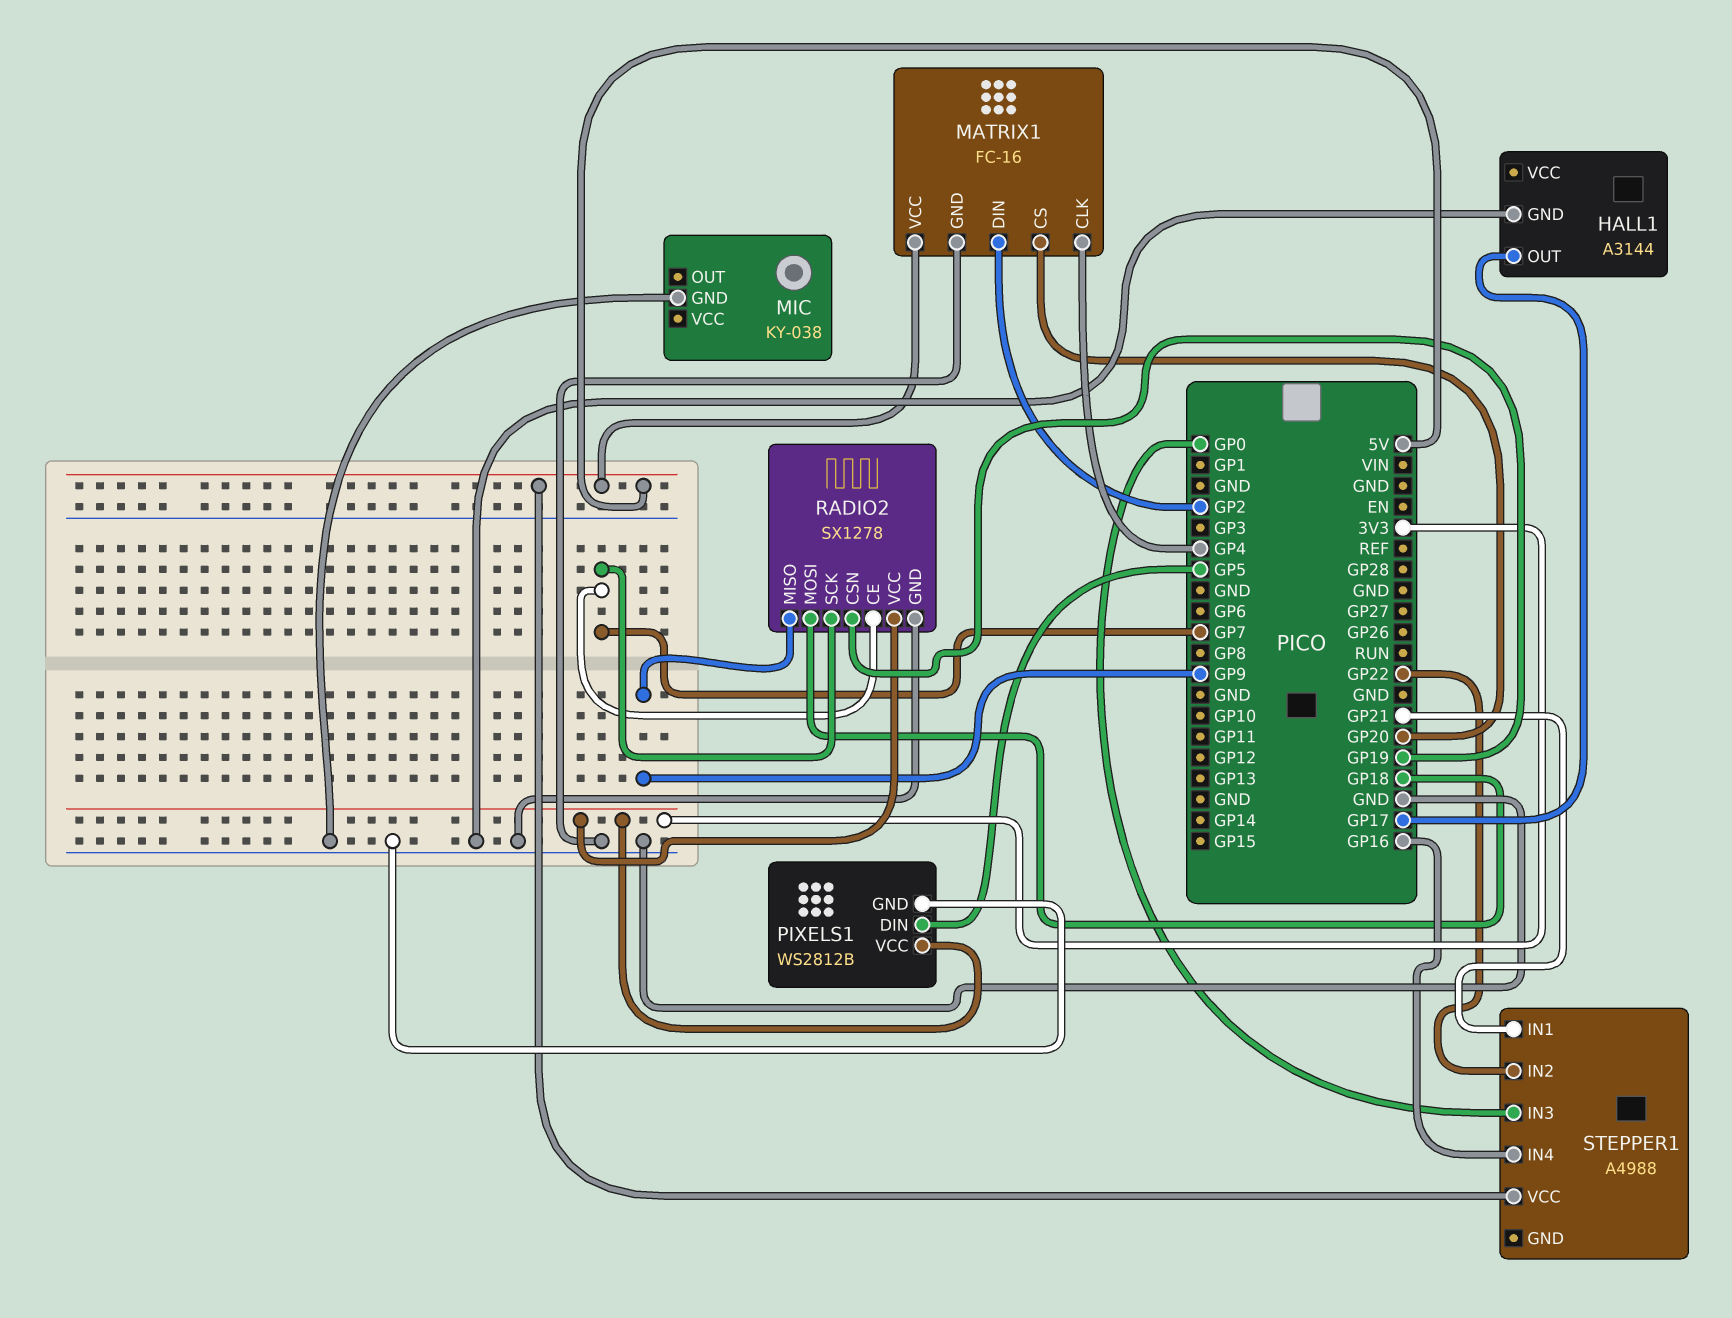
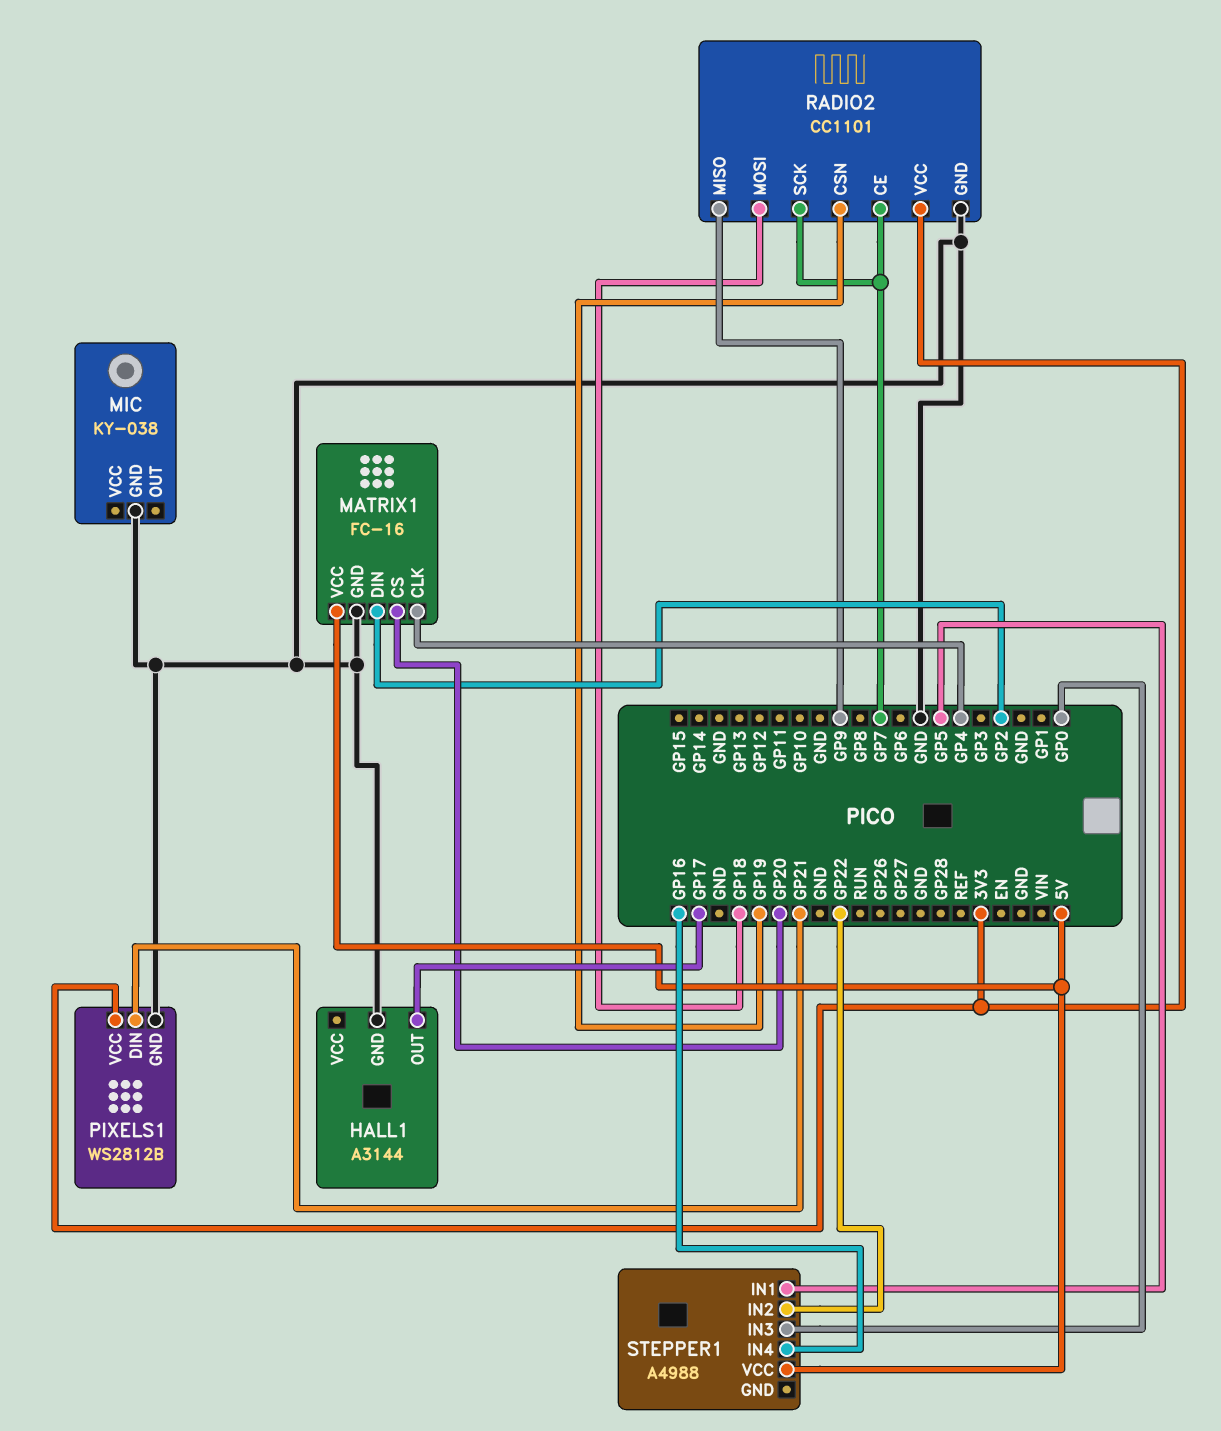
PIXELS1 pin DIN: GP5 -> GP21
RADIO2: SX1278 -> CC1101
STEPPER1 pin IN1: GP21 -> GP5

